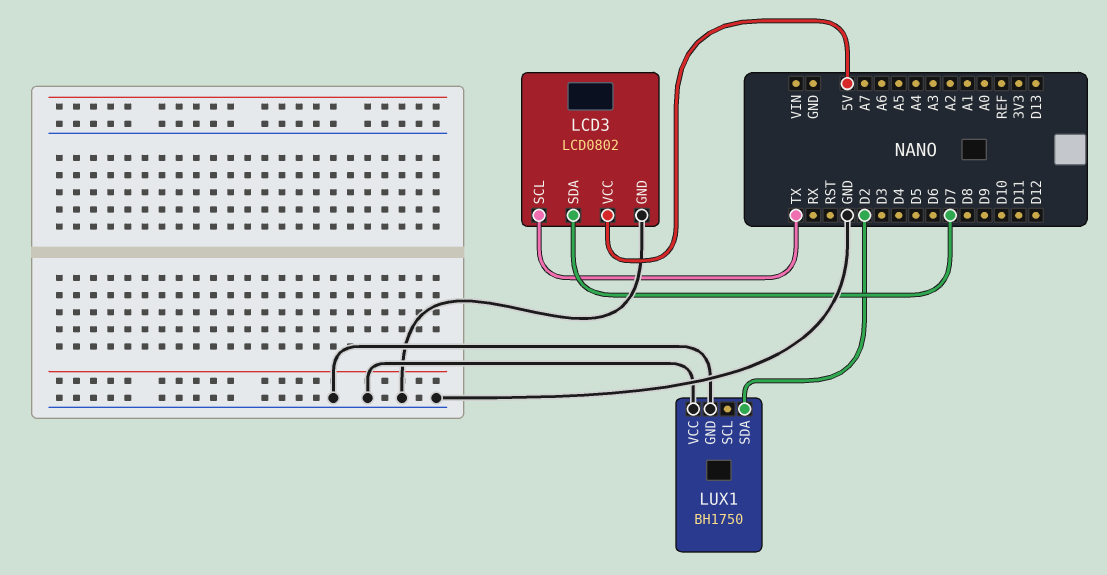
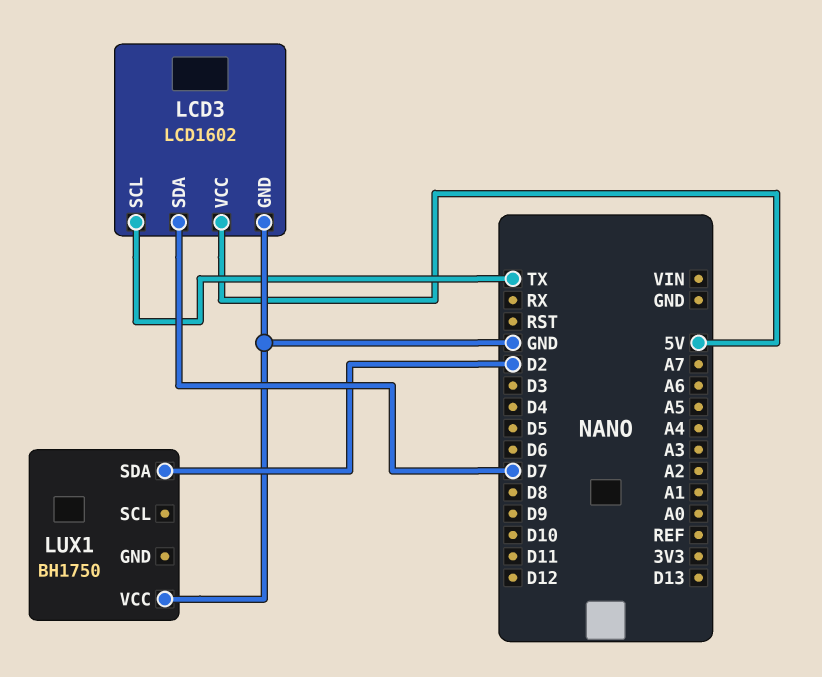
LCD3: LCD0802 -> LCD1602
LUX1 pin GND: GND -> none

